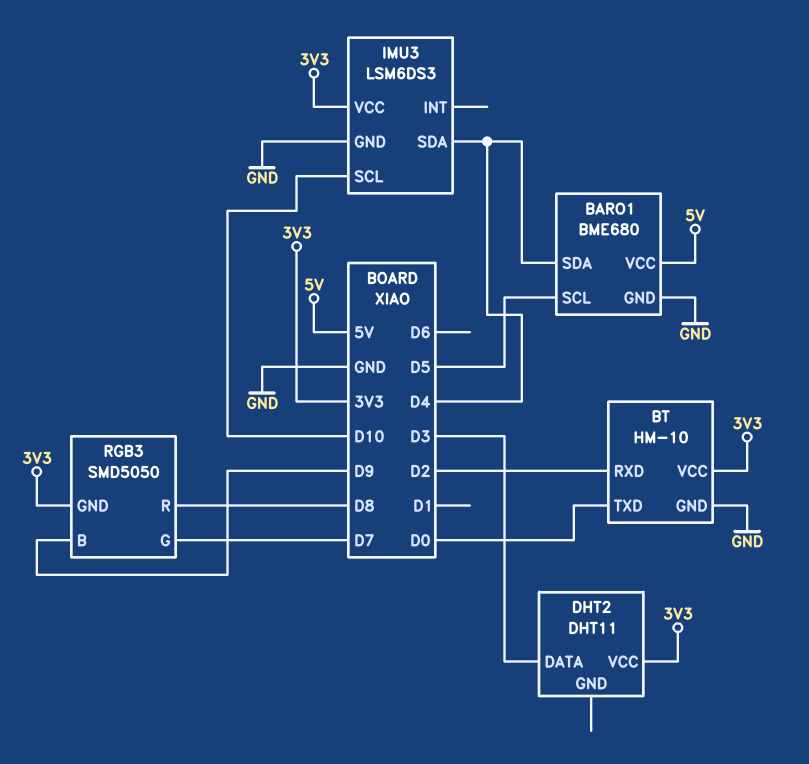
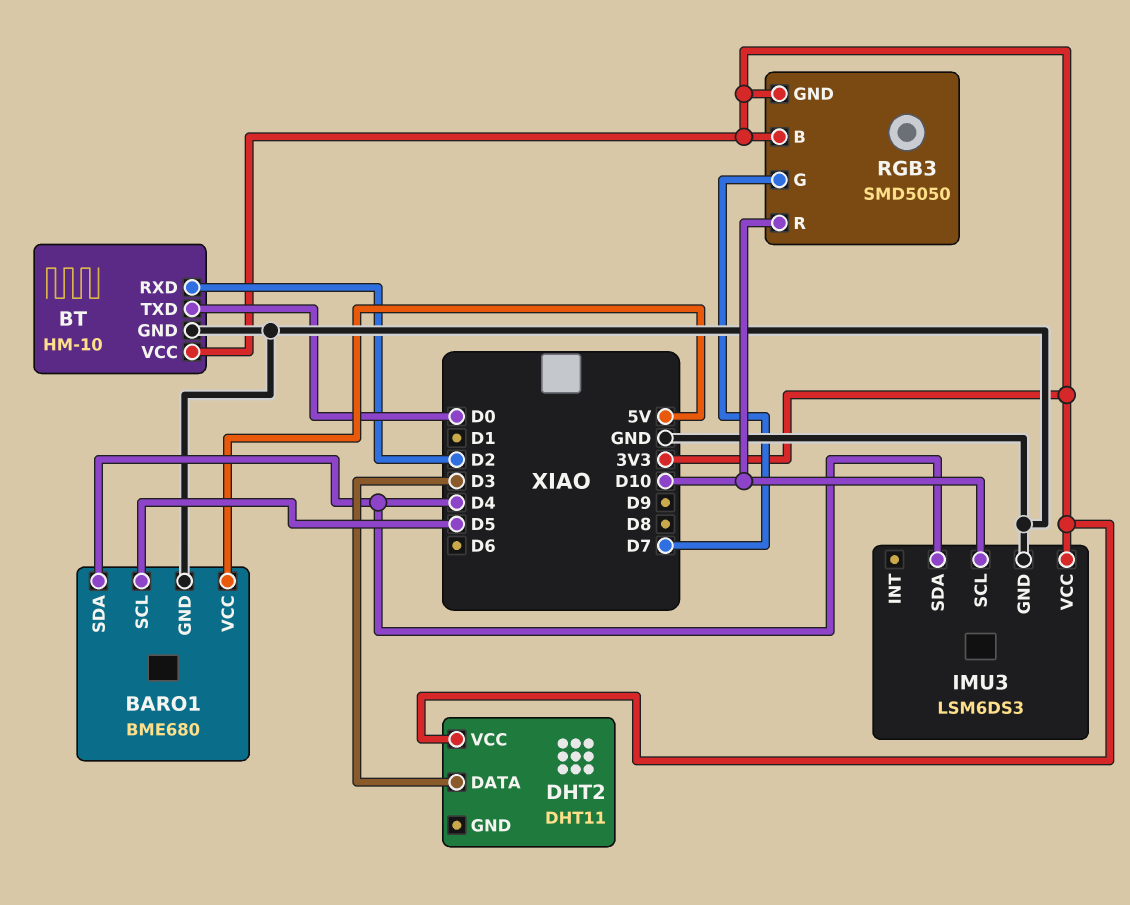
RGB3 pin B: D9 -> 3V3
RGB3 pin R: D8 -> D10

